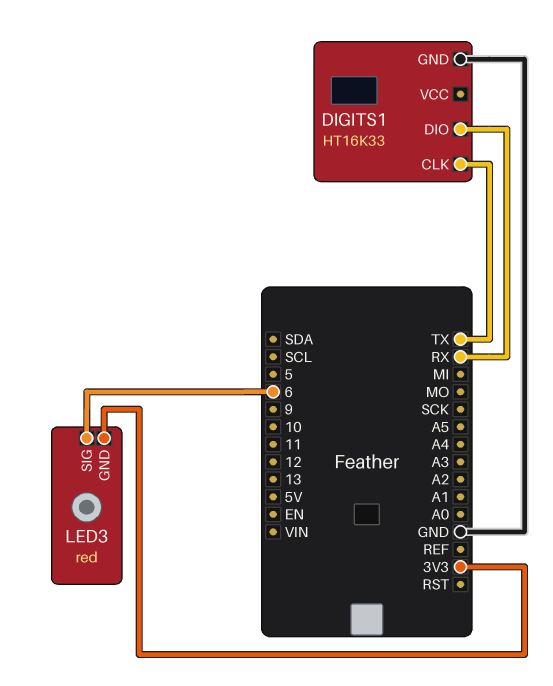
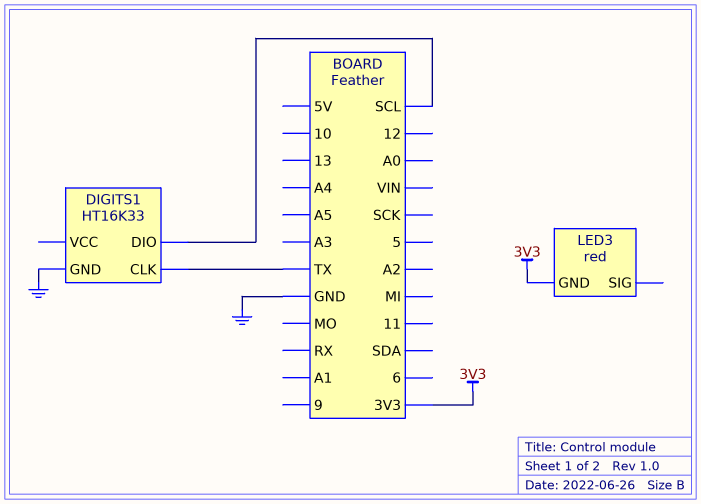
DIGITS1 pin DIO: RX -> SCL
LED3 pin SIG: 6 -> none

